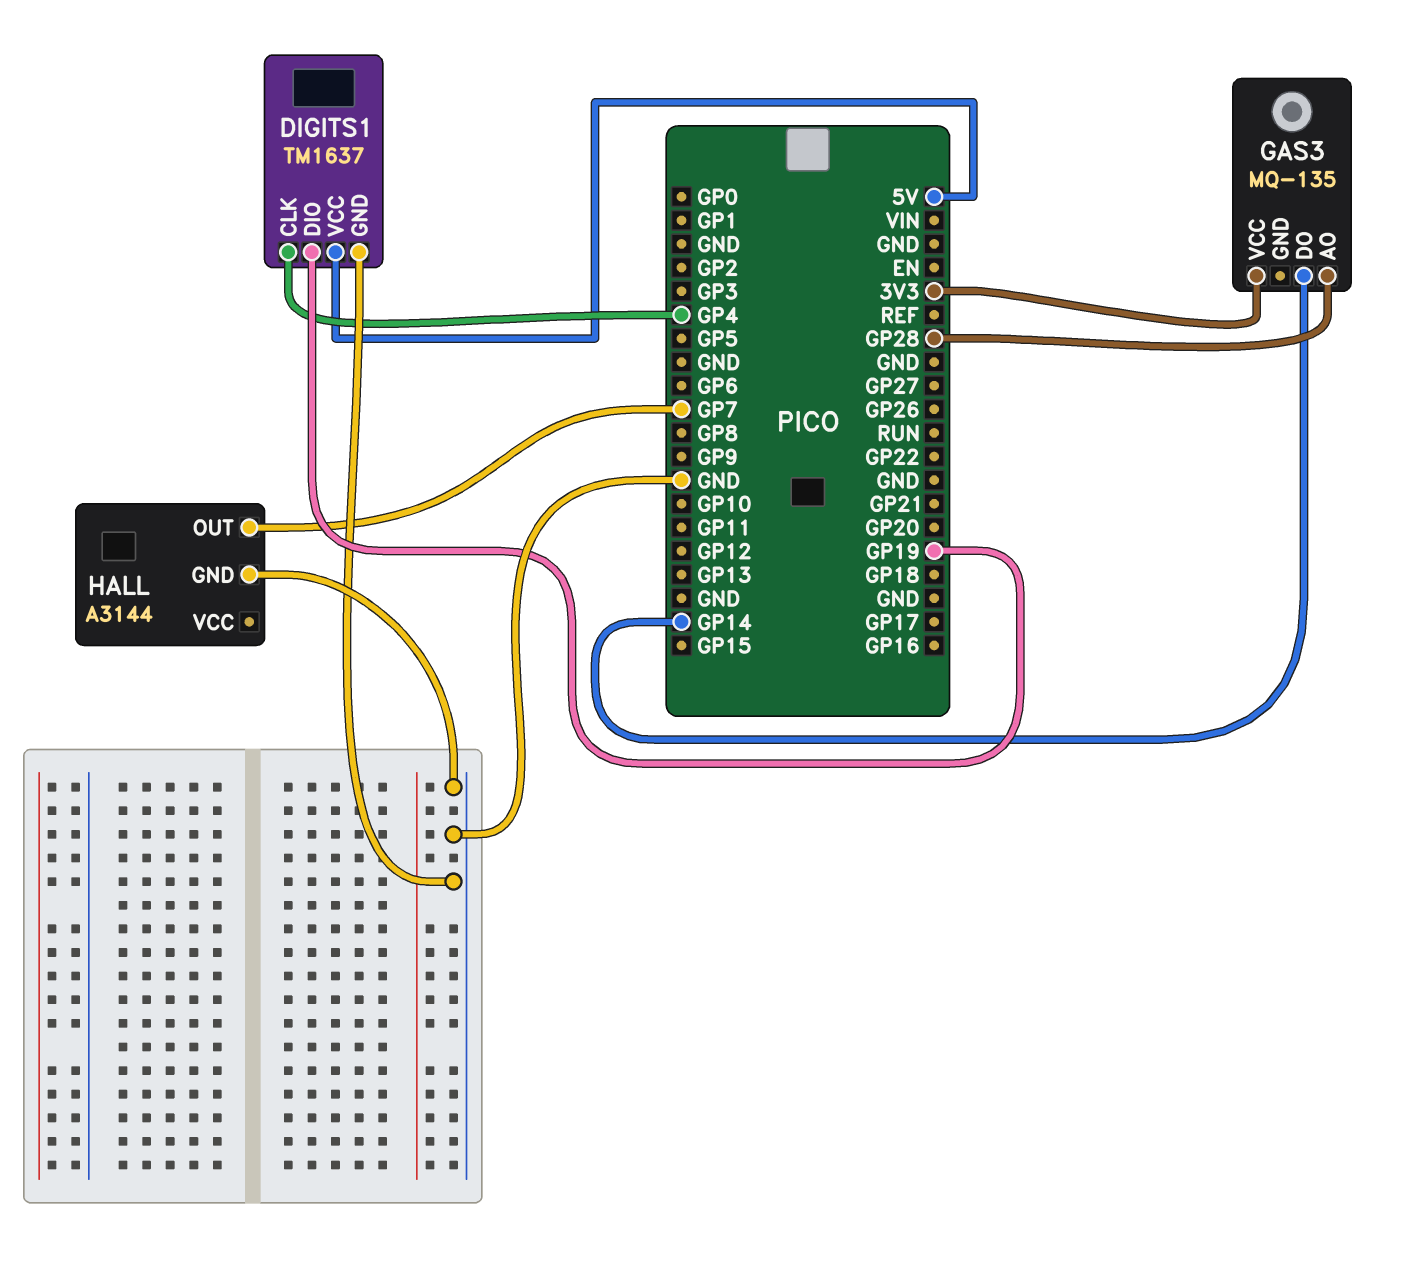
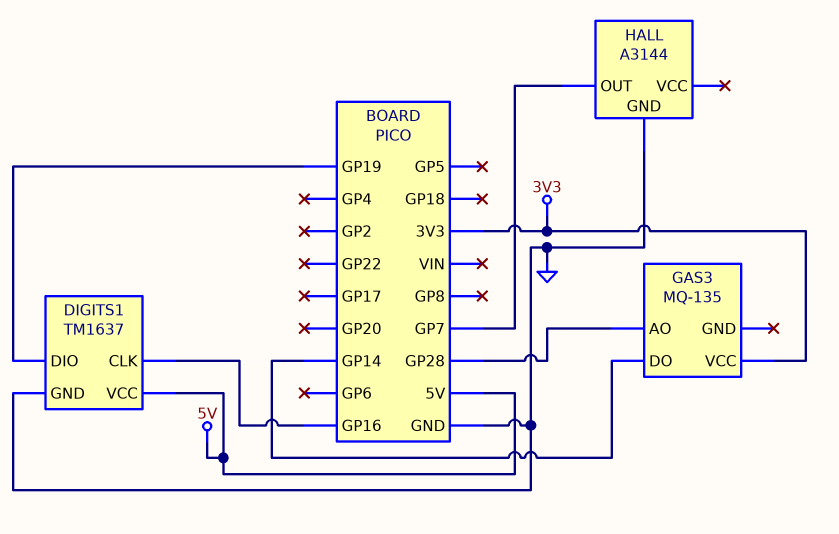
DIGITS1 pin CLK: GP4 -> GP16

